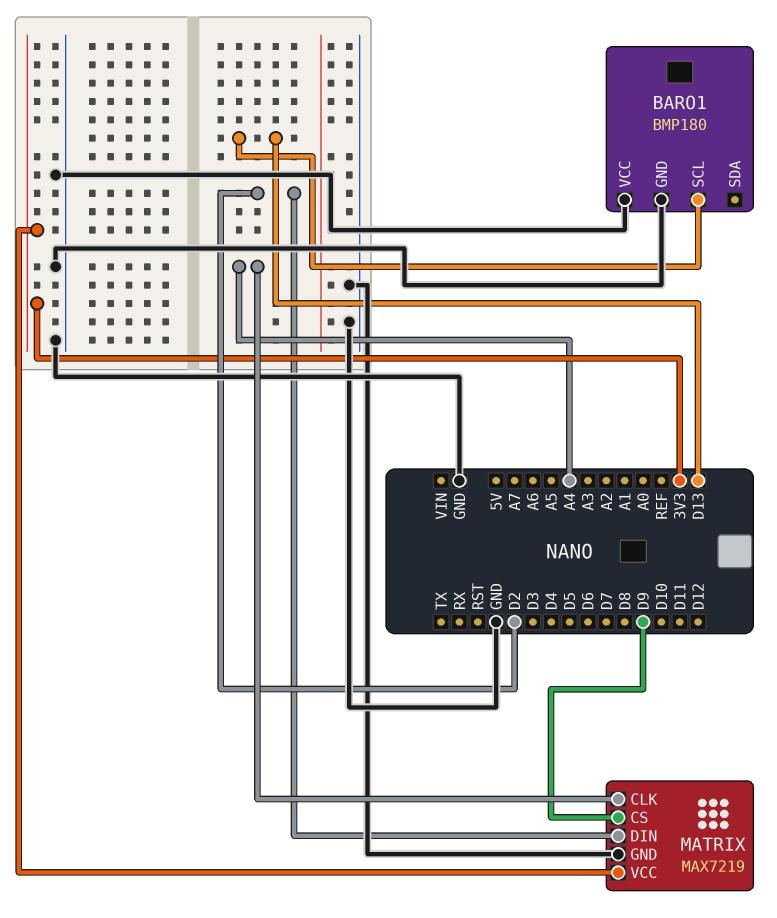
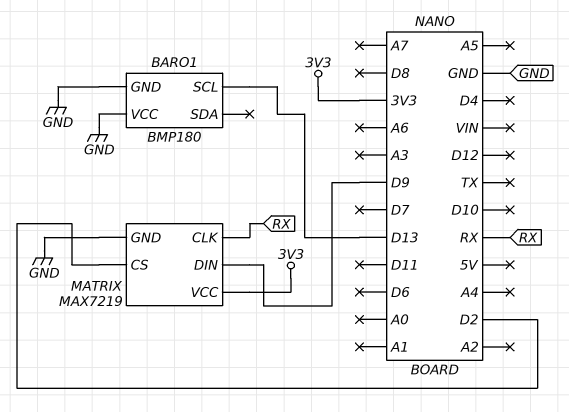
MATRIX pin CLK: A4 -> RX
MATRIX pin CS: D9 -> D2
MATRIX pin DIN: D2 -> D9

